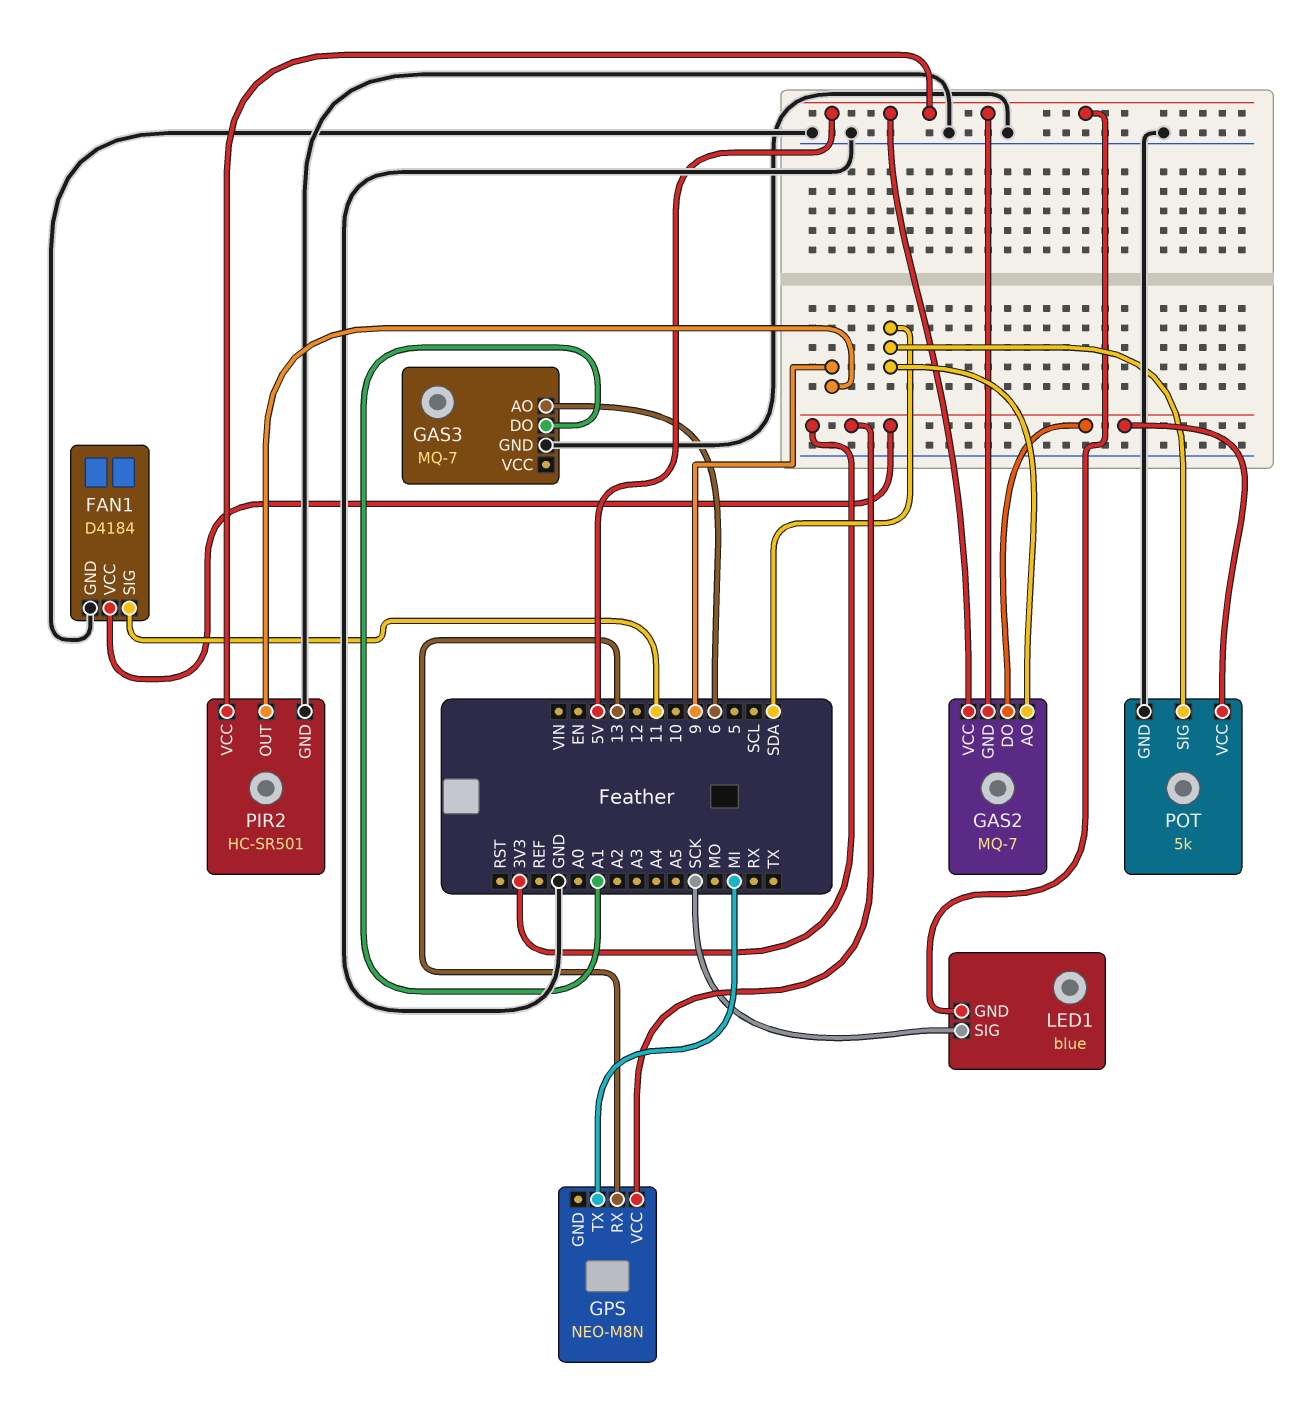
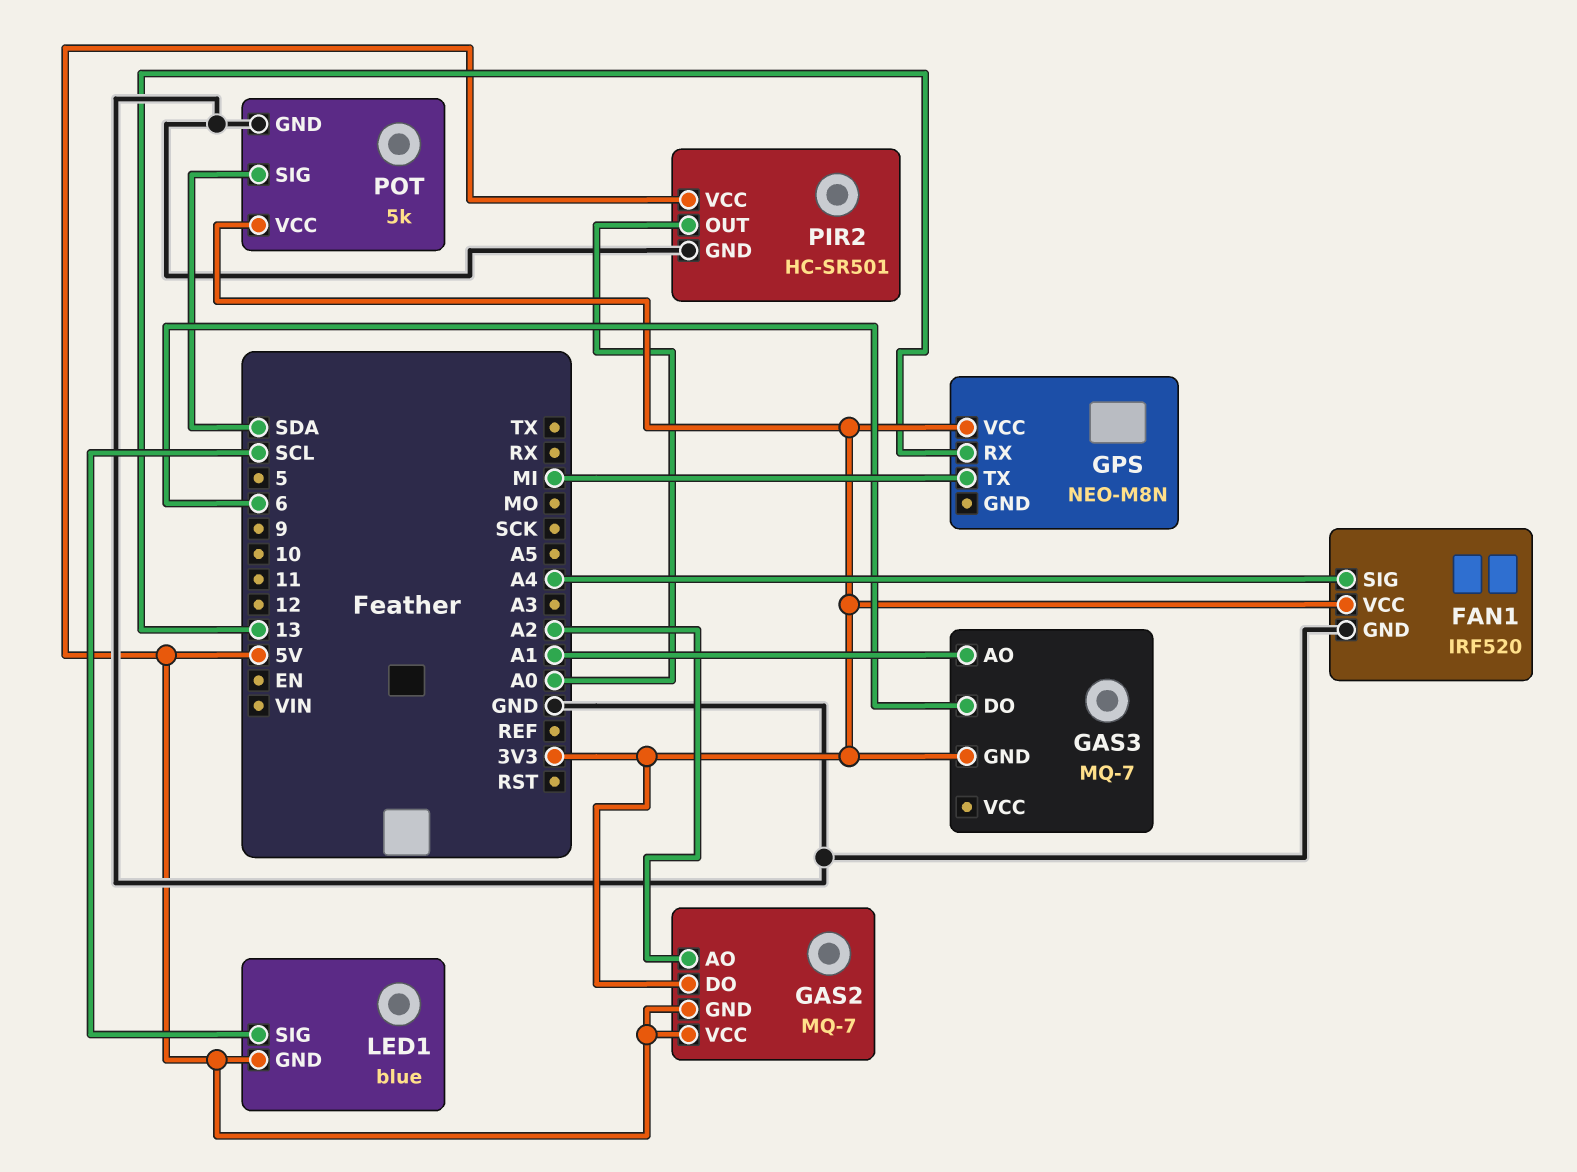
FAN1: D4184 -> IRF520
FAN1 pin SIG: 11 -> A4
GAS2 pin AO: SDA -> A2
GAS3 pin AO: 6 -> A1
GAS3 pin DO: A1 -> 6
GAS3 pin GND: GND -> 3V3
LED1 pin SIG: SCK -> SCL
PIR2 pin OUT: 9 -> A0

